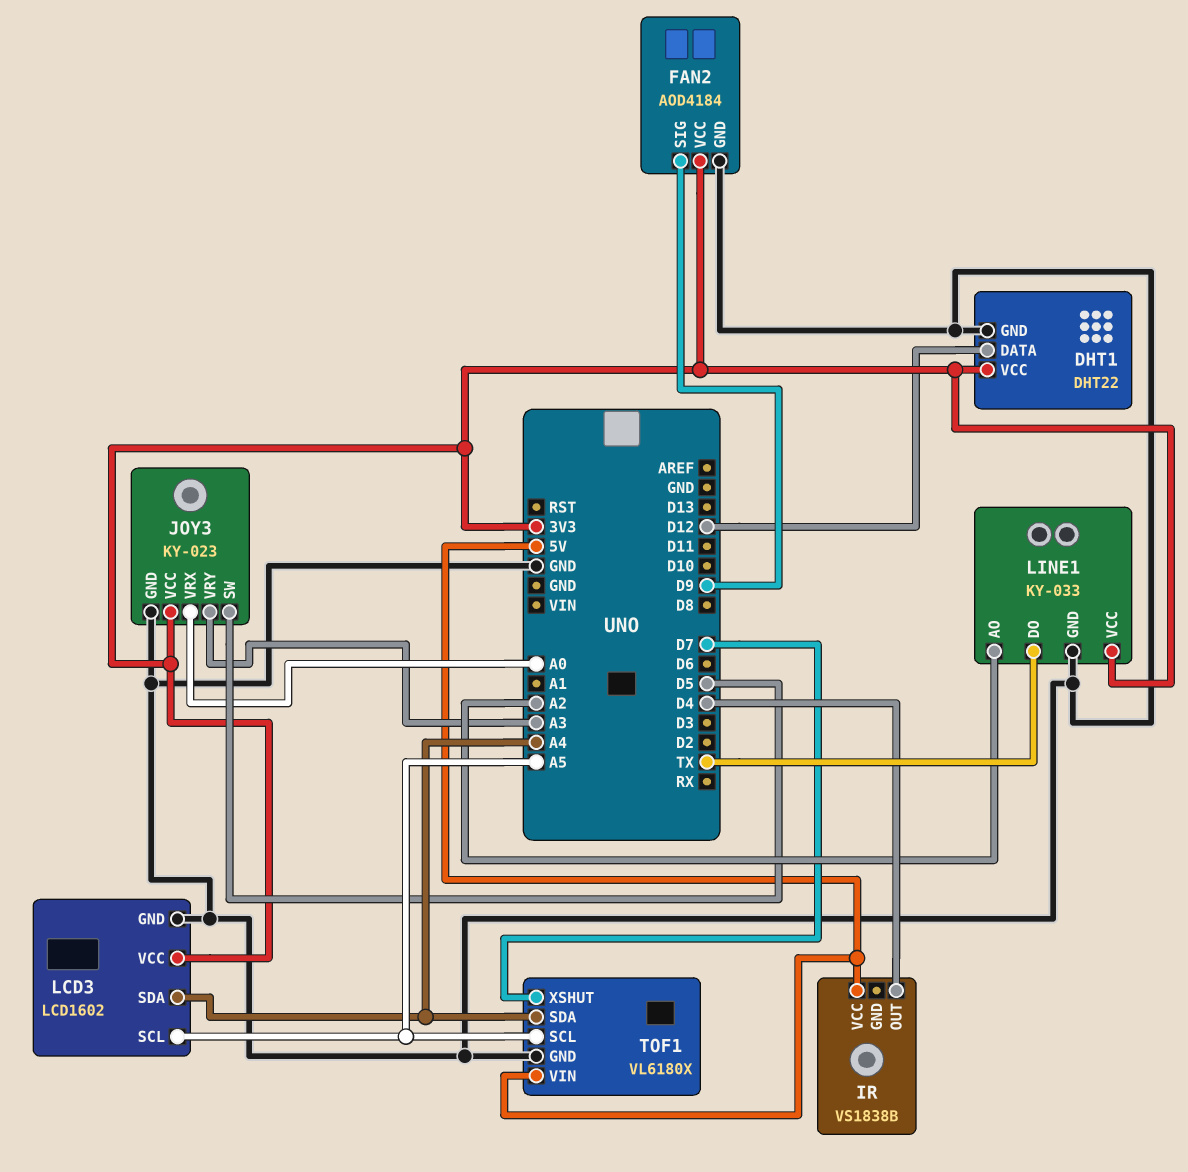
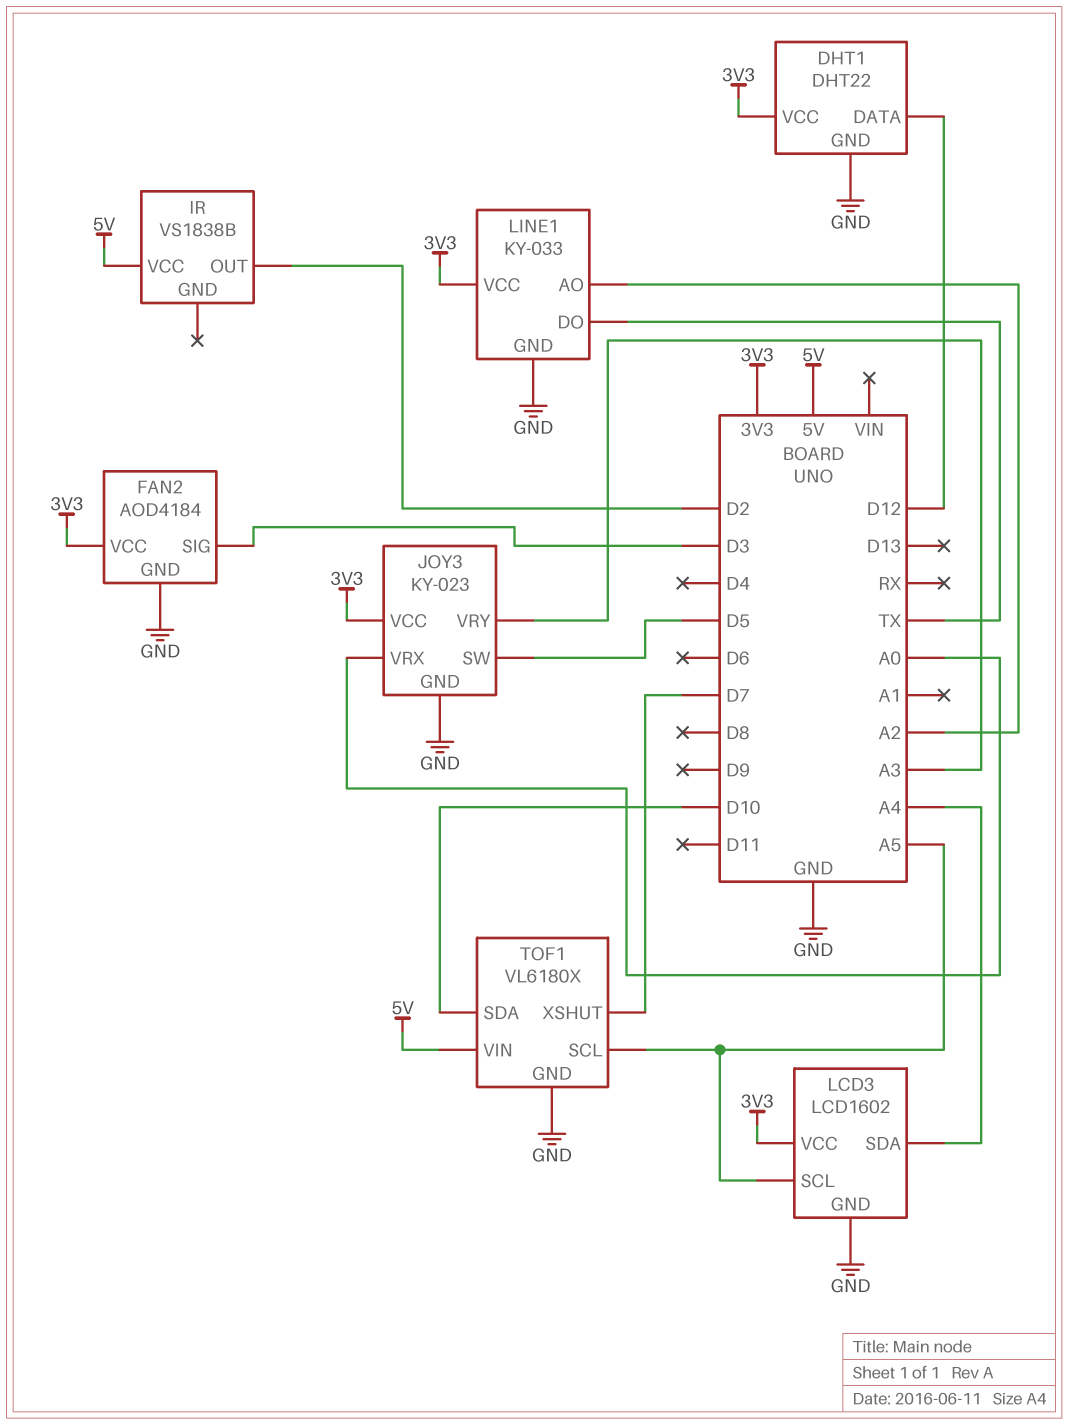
FAN2 pin SIG: D9 -> D3
IR pin OUT: D4 -> D2
TOF1 pin SDA: A4 -> D10

